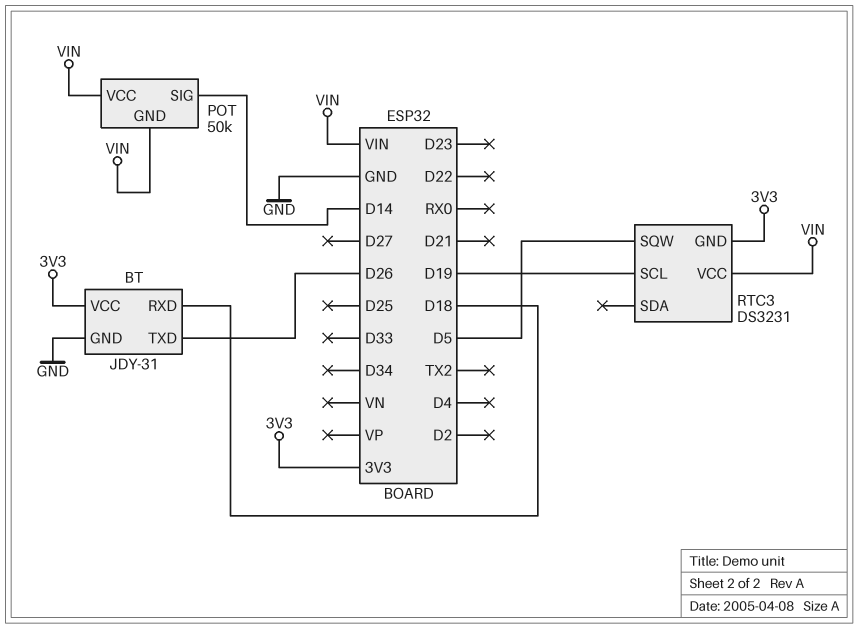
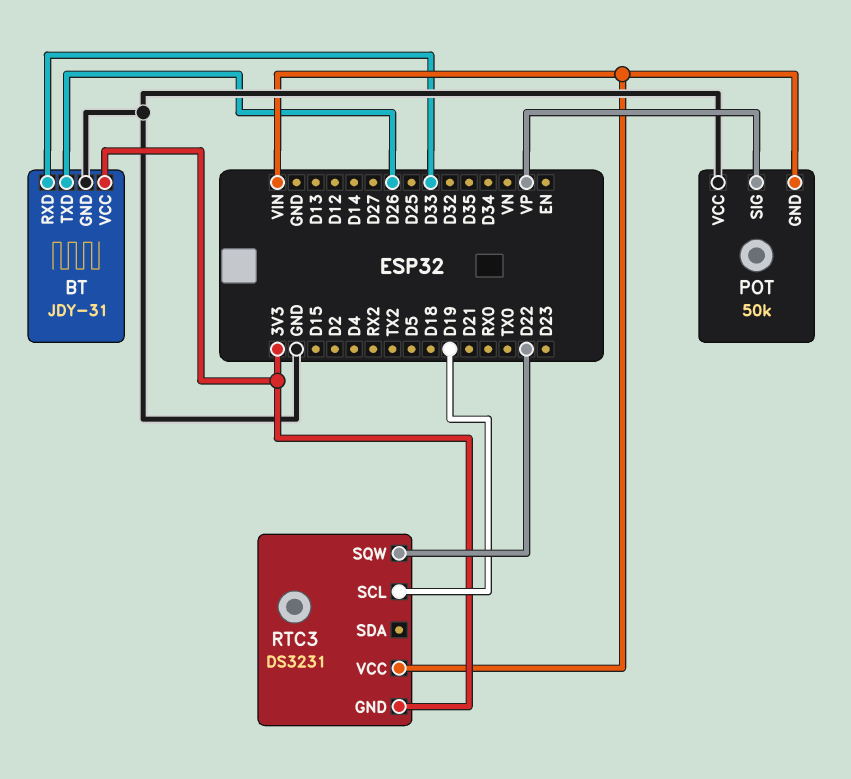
BT pin RXD: D18 -> D33
POT pin SIG: D14 -> VP
POT pin VCC: VIN -> GND
RTC3 pin SQW: D5 -> D22

